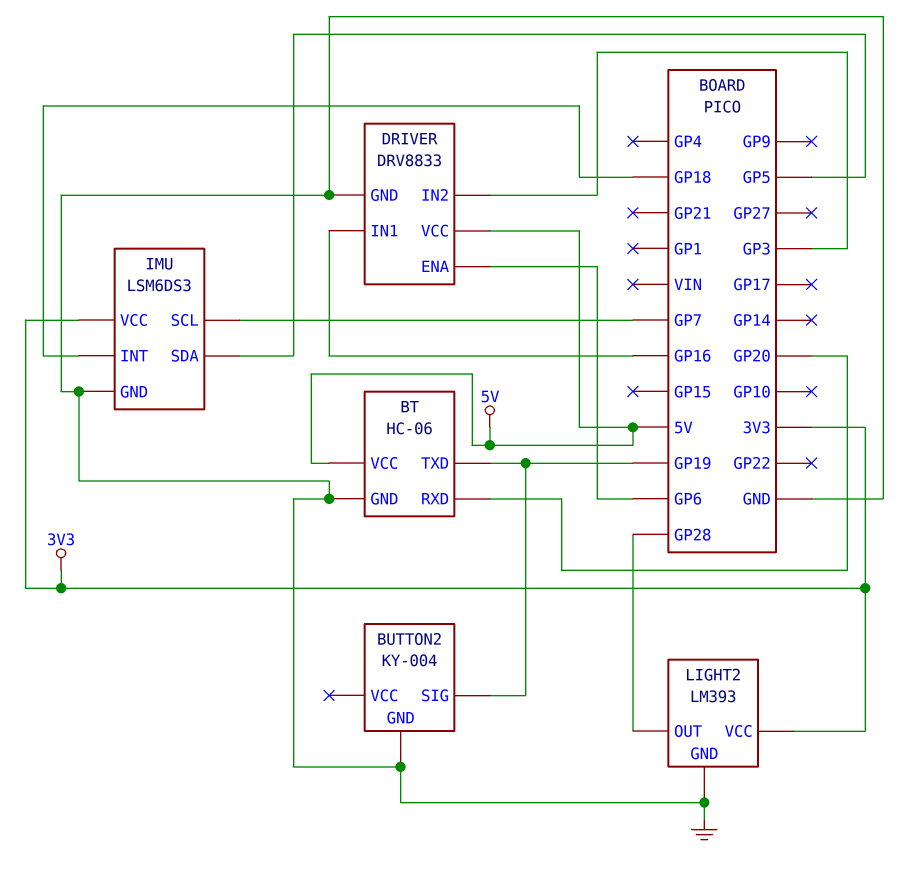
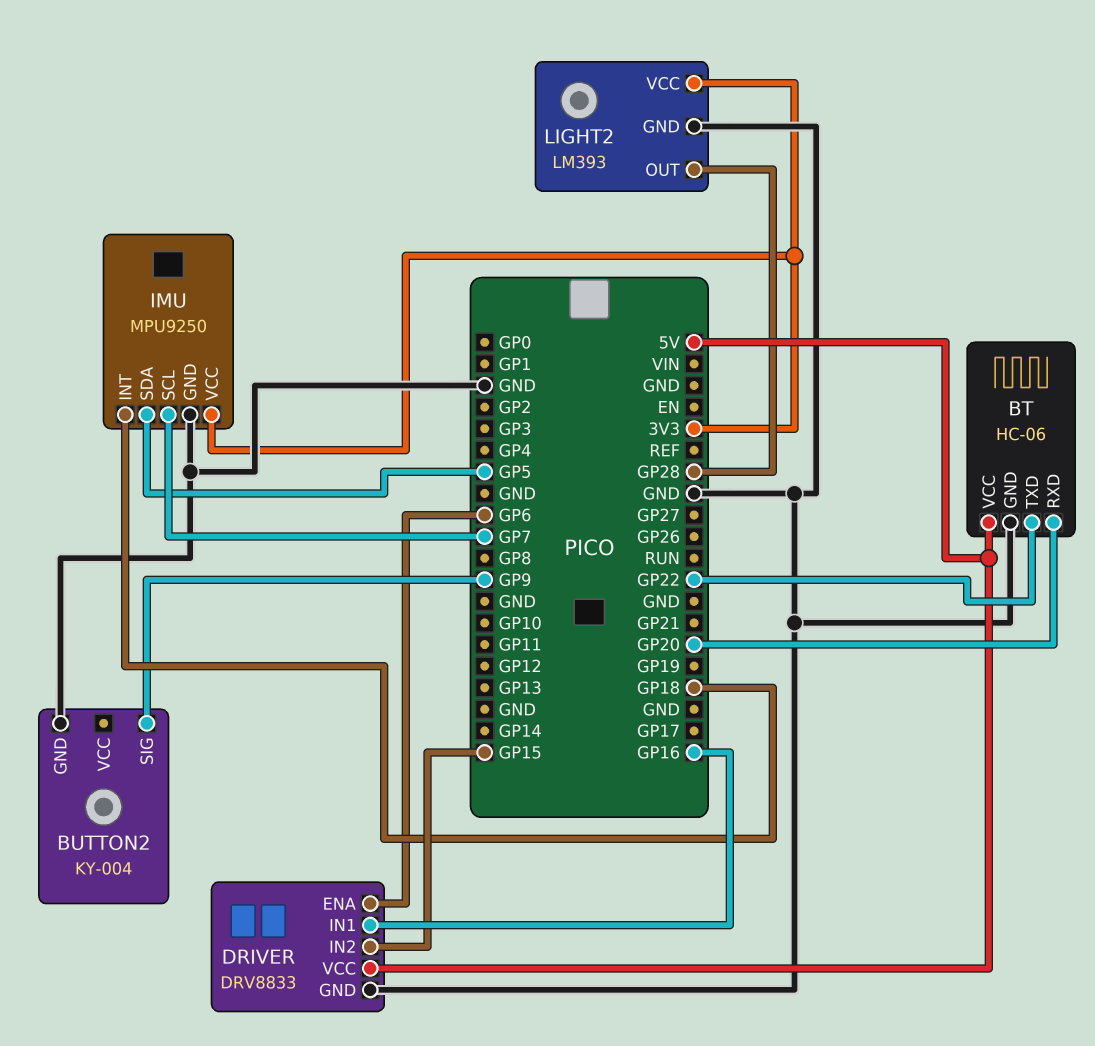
BT pin TXD: GP19 -> GP22
BUTTON2 pin SIG: GP19 -> GP9
DRIVER pin IN2: GP3 -> GP15
IMU: LSM6DS3 -> MPU9250

